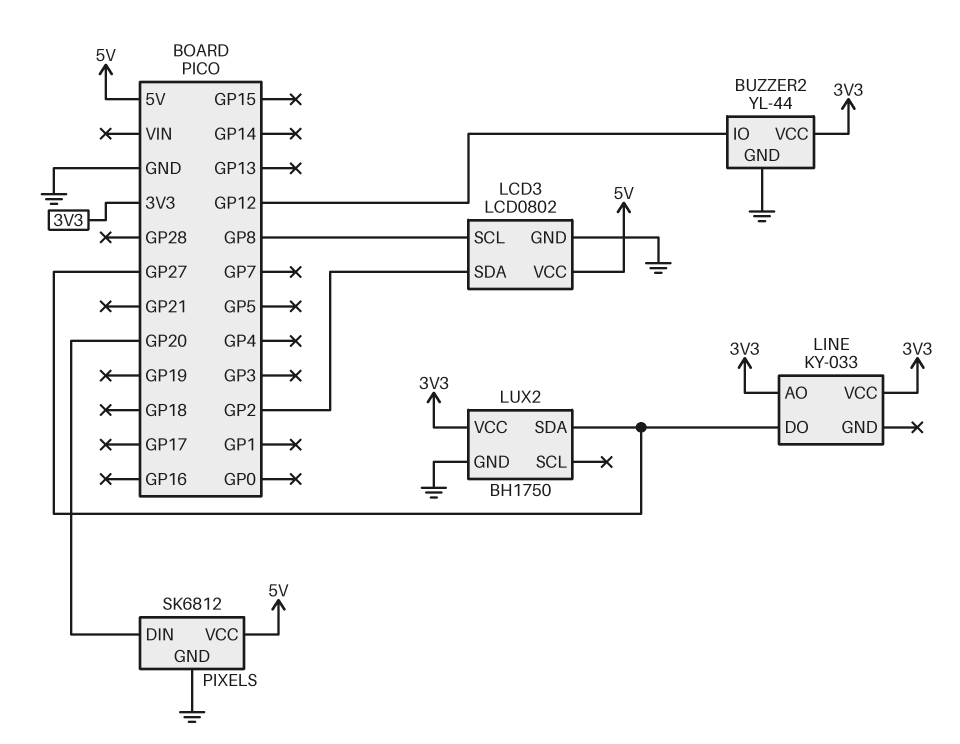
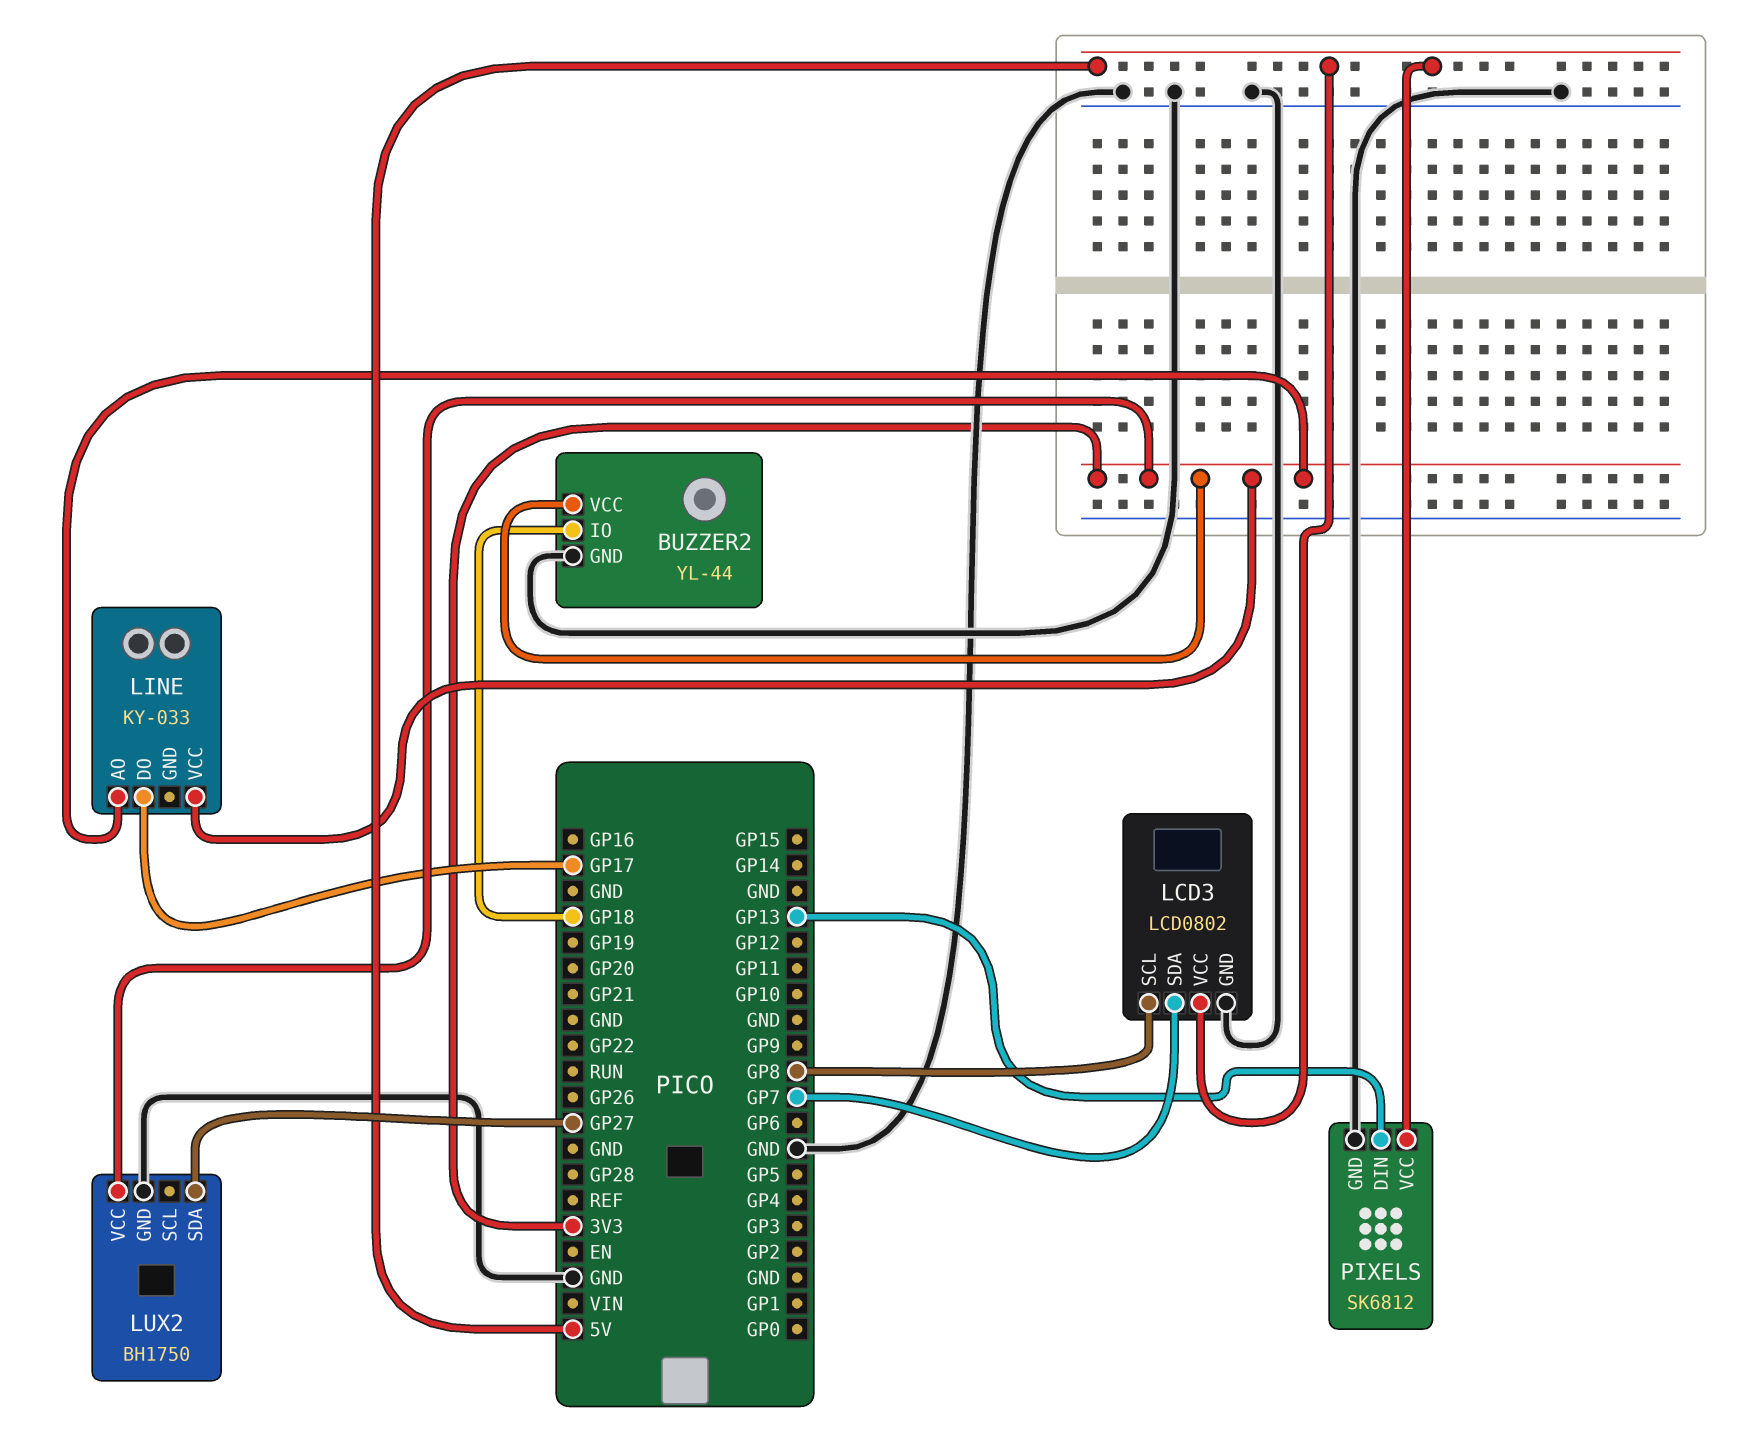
BUZZER2 pin IO: GP12 -> GP18
LCD3 pin SDA: GP2 -> GP7
LINE pin DO: GP27 -> GP17
PIXELS pin DIN: GP20 -> GP13

